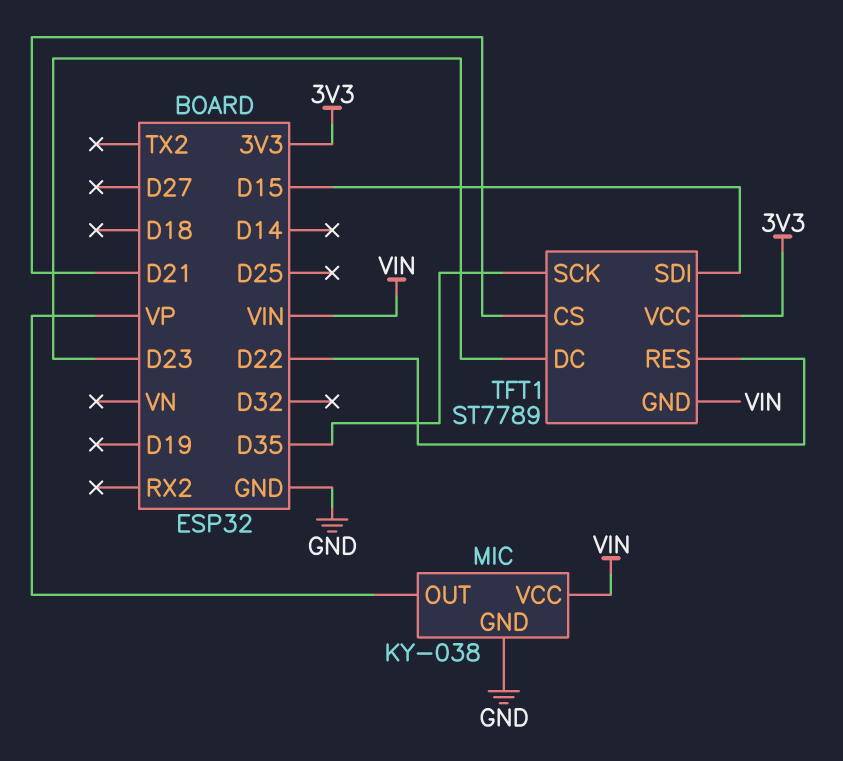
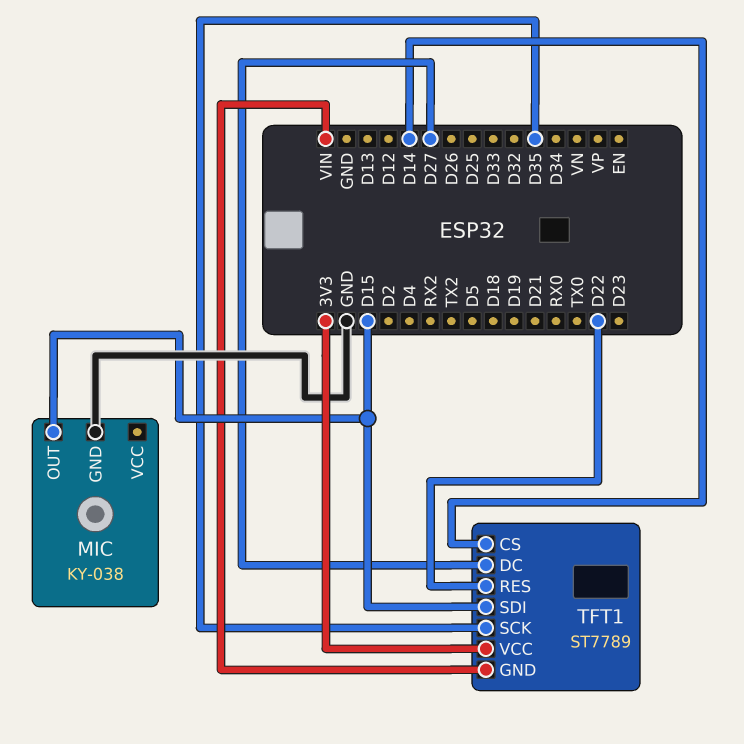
MIC pin OUT: VP -> D15
MIC pin VCC: VIN -> none
TFT1 pin CS: D21 -> D14
TFT1 pin DC: D23 -> D27

